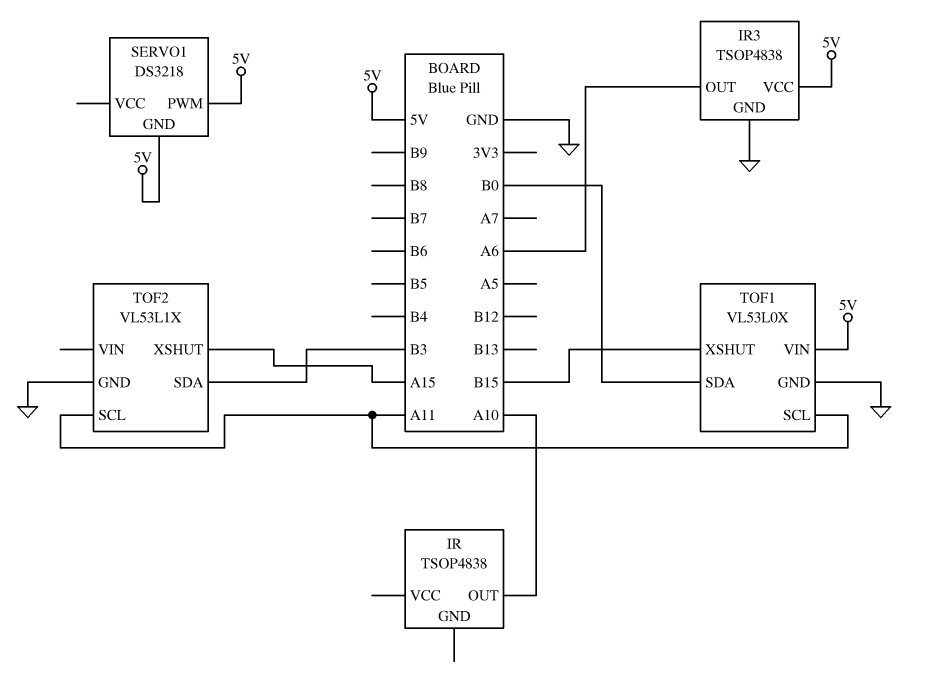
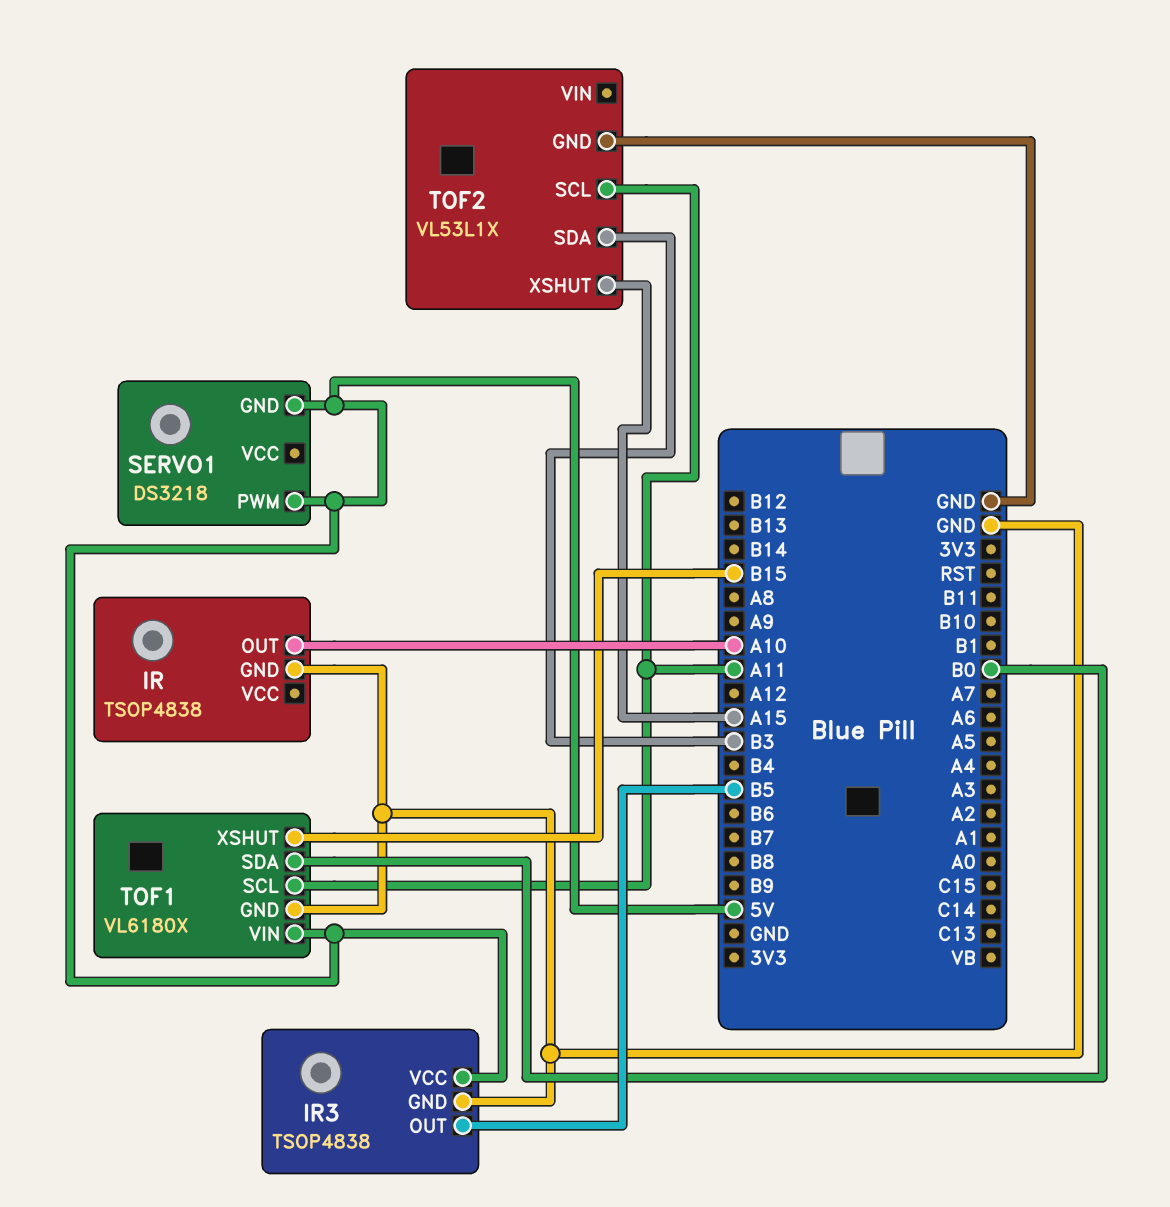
IR pin GND: none -> GND
IR3 pin OUT: A6 -> B5
TOF1: VL53L0X -> VL6180X

